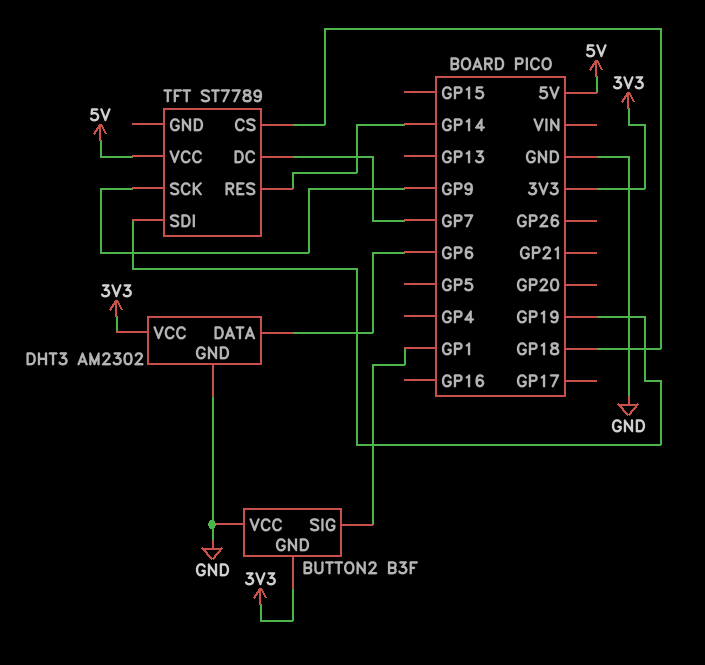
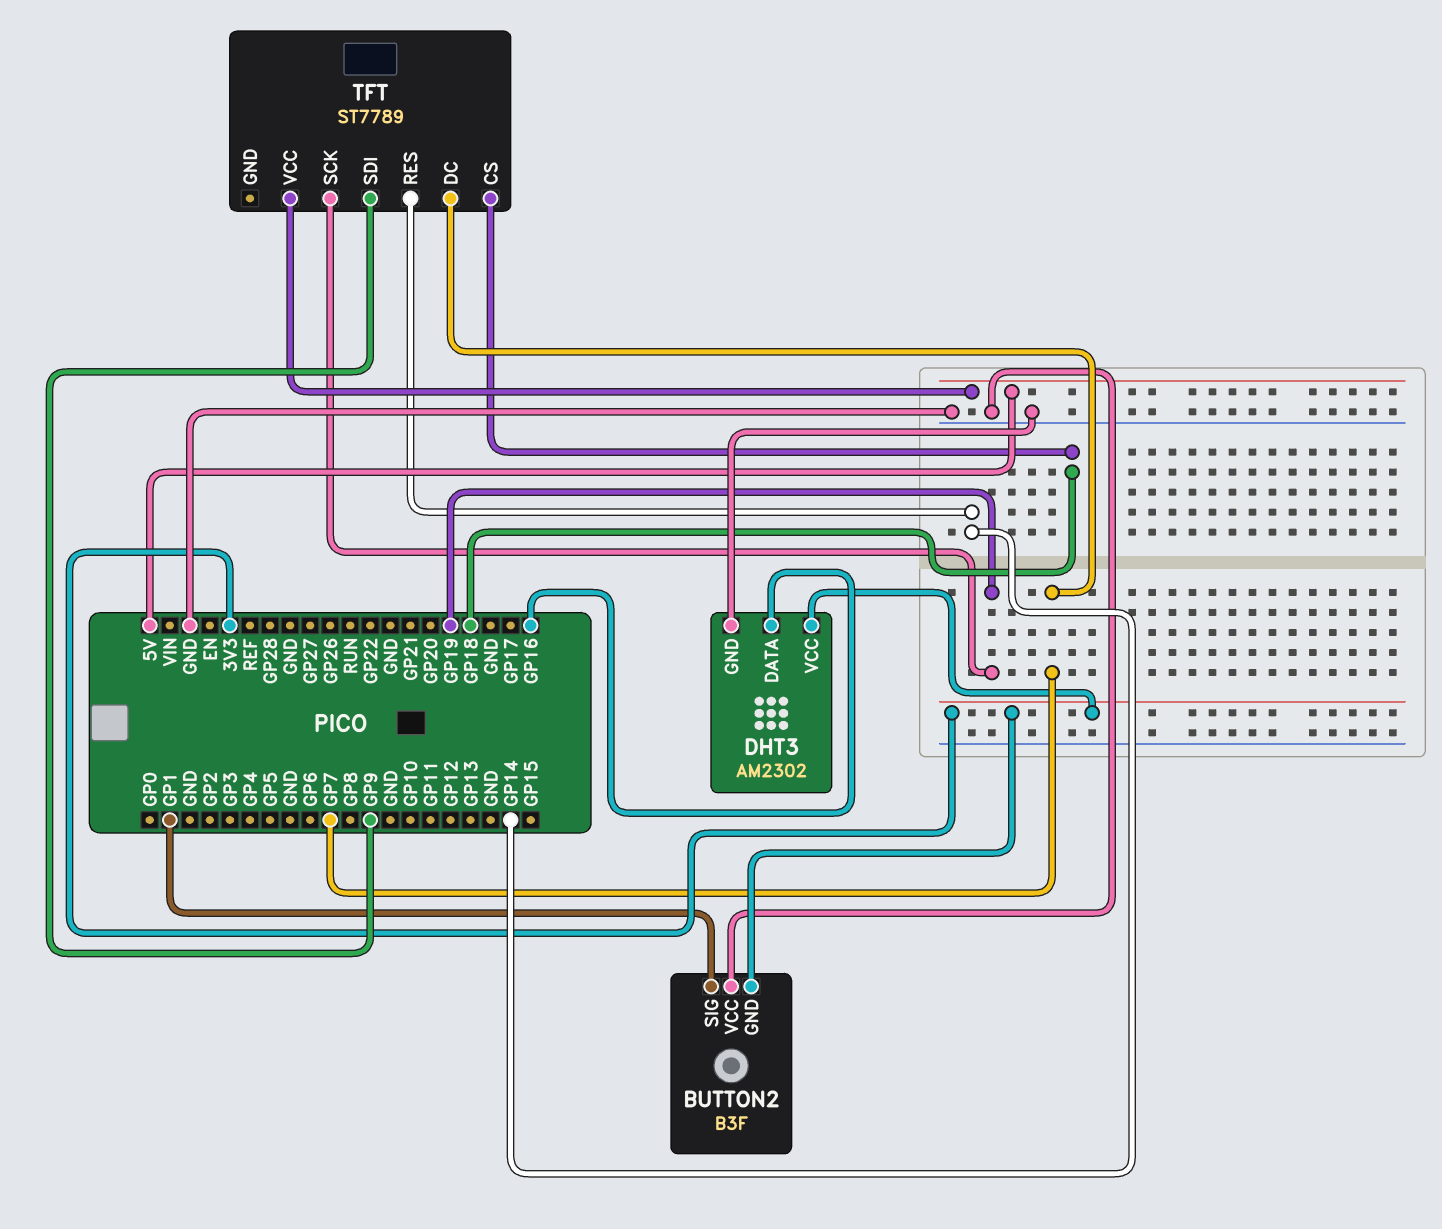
DHT3 pin DATA: GP6 -> GP16
TFT pin SCK: GP9 -> GP19
TFT pin SDI: GP19 -> GP9

